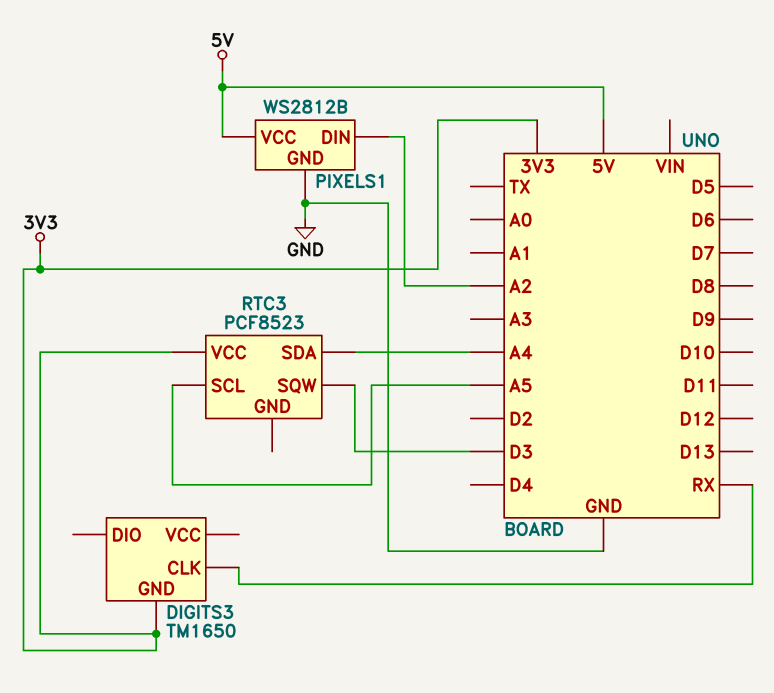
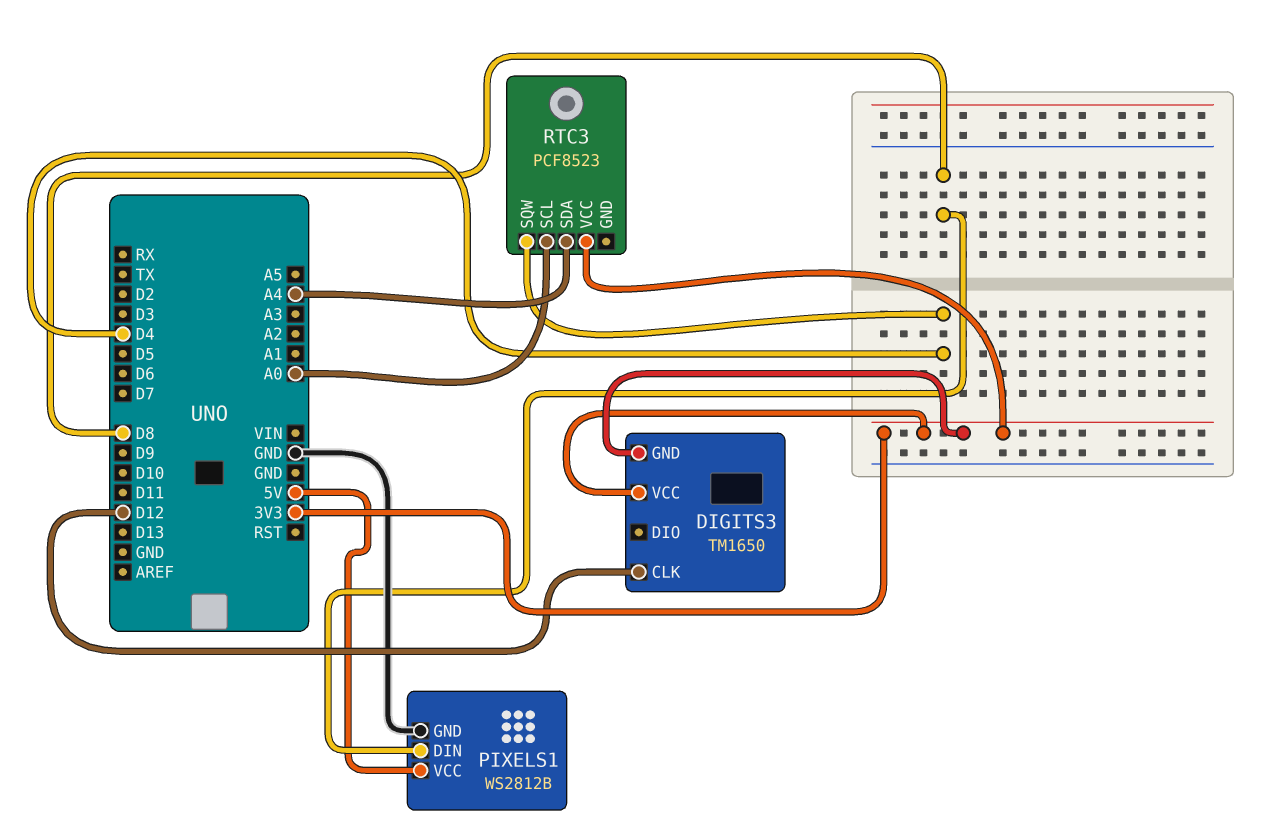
DIGITS3 pin CLK: RX -> D12
DIGITS3 pin VCC: none -> 3V3
PIXELS1 pin DIN: A2 -> D8
RTC3 pin SCL: A5 -> A0
RTC3 pin SQW: D3 -> D4

